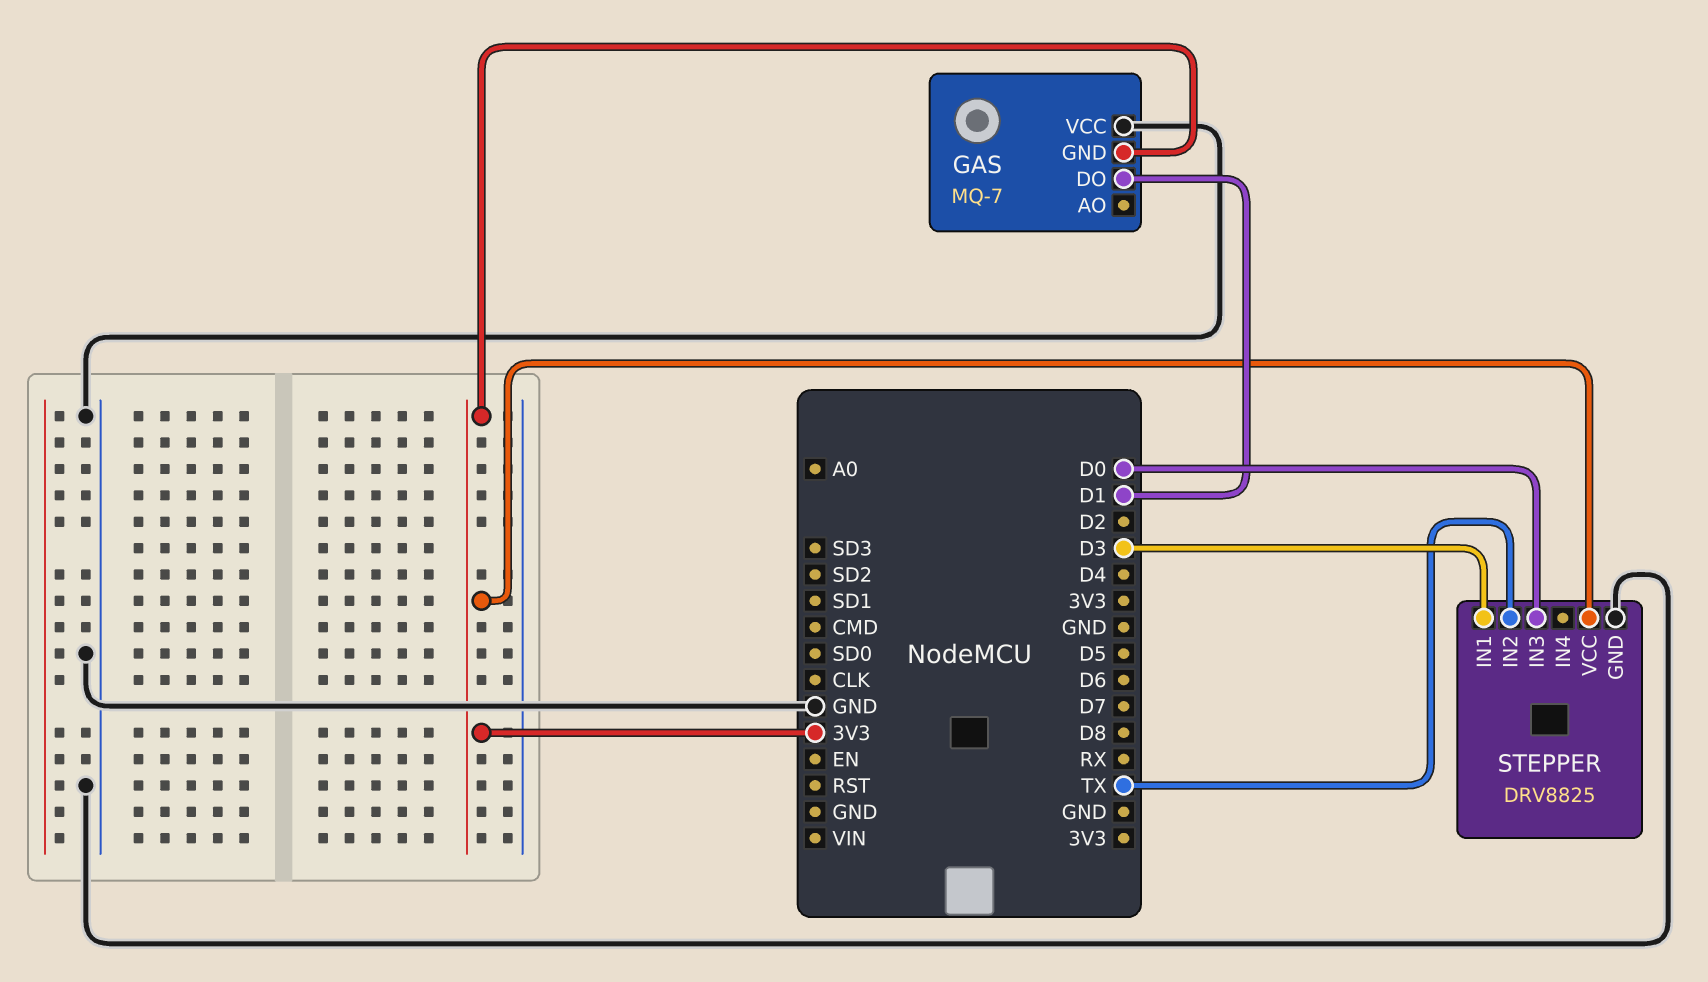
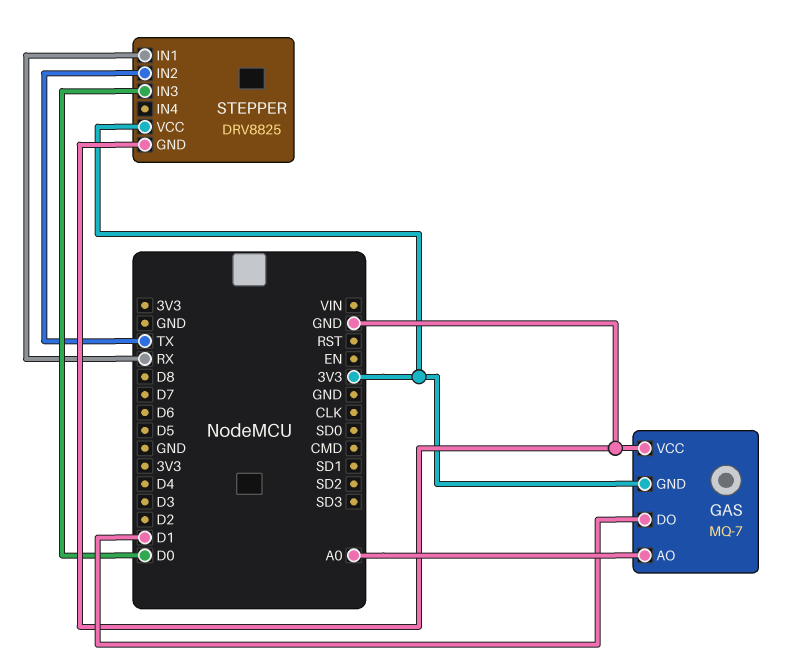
GAS pin AO: none -> A0
STEPPER pin IN1: D3 -> RX

